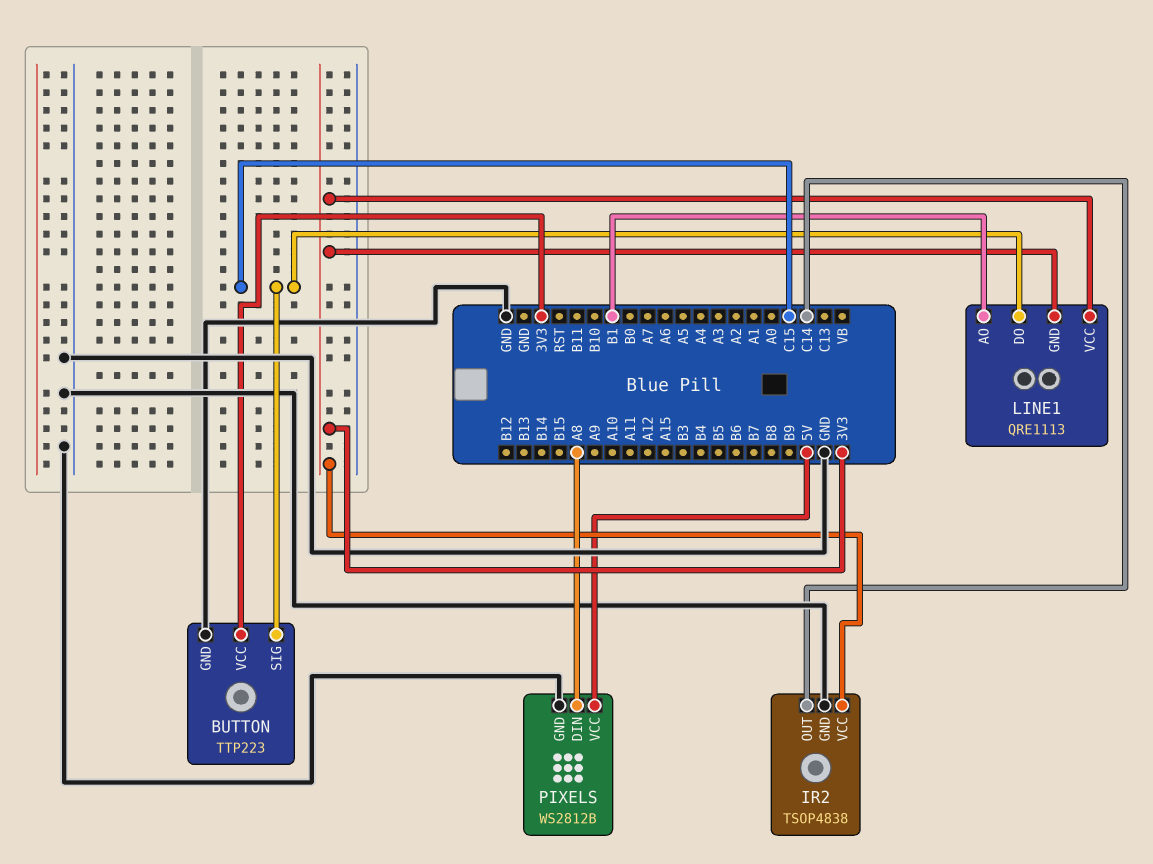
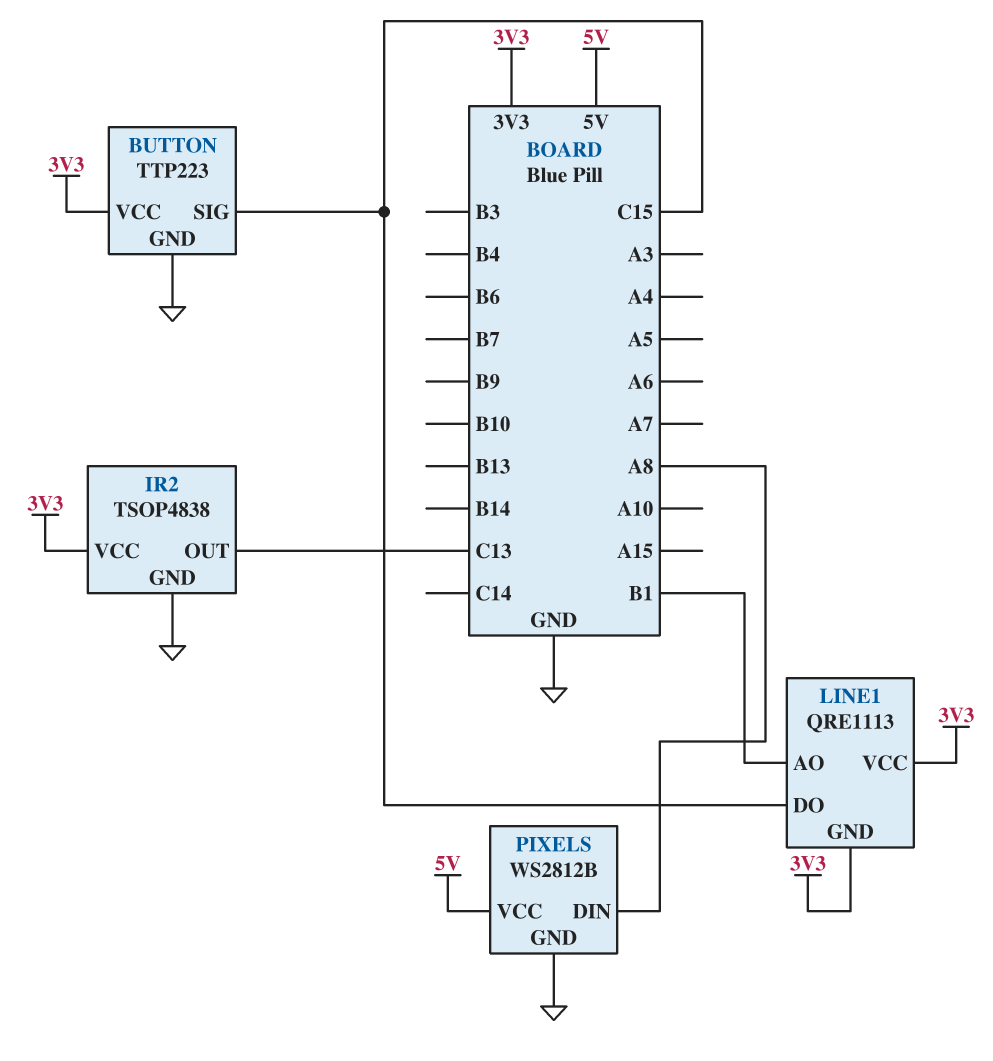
IR2 pin OUT: C14 -> C13

